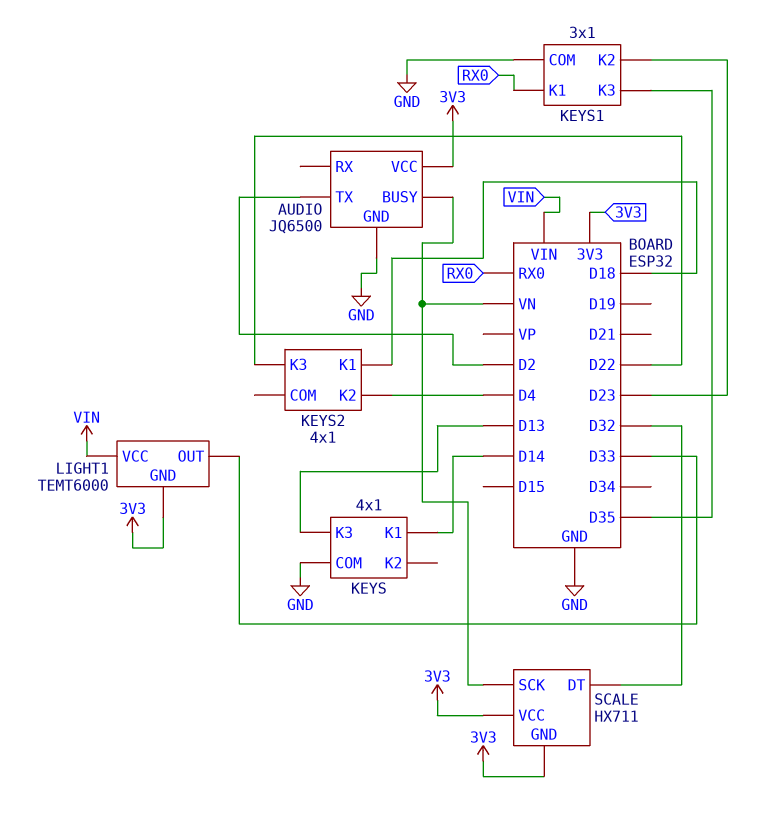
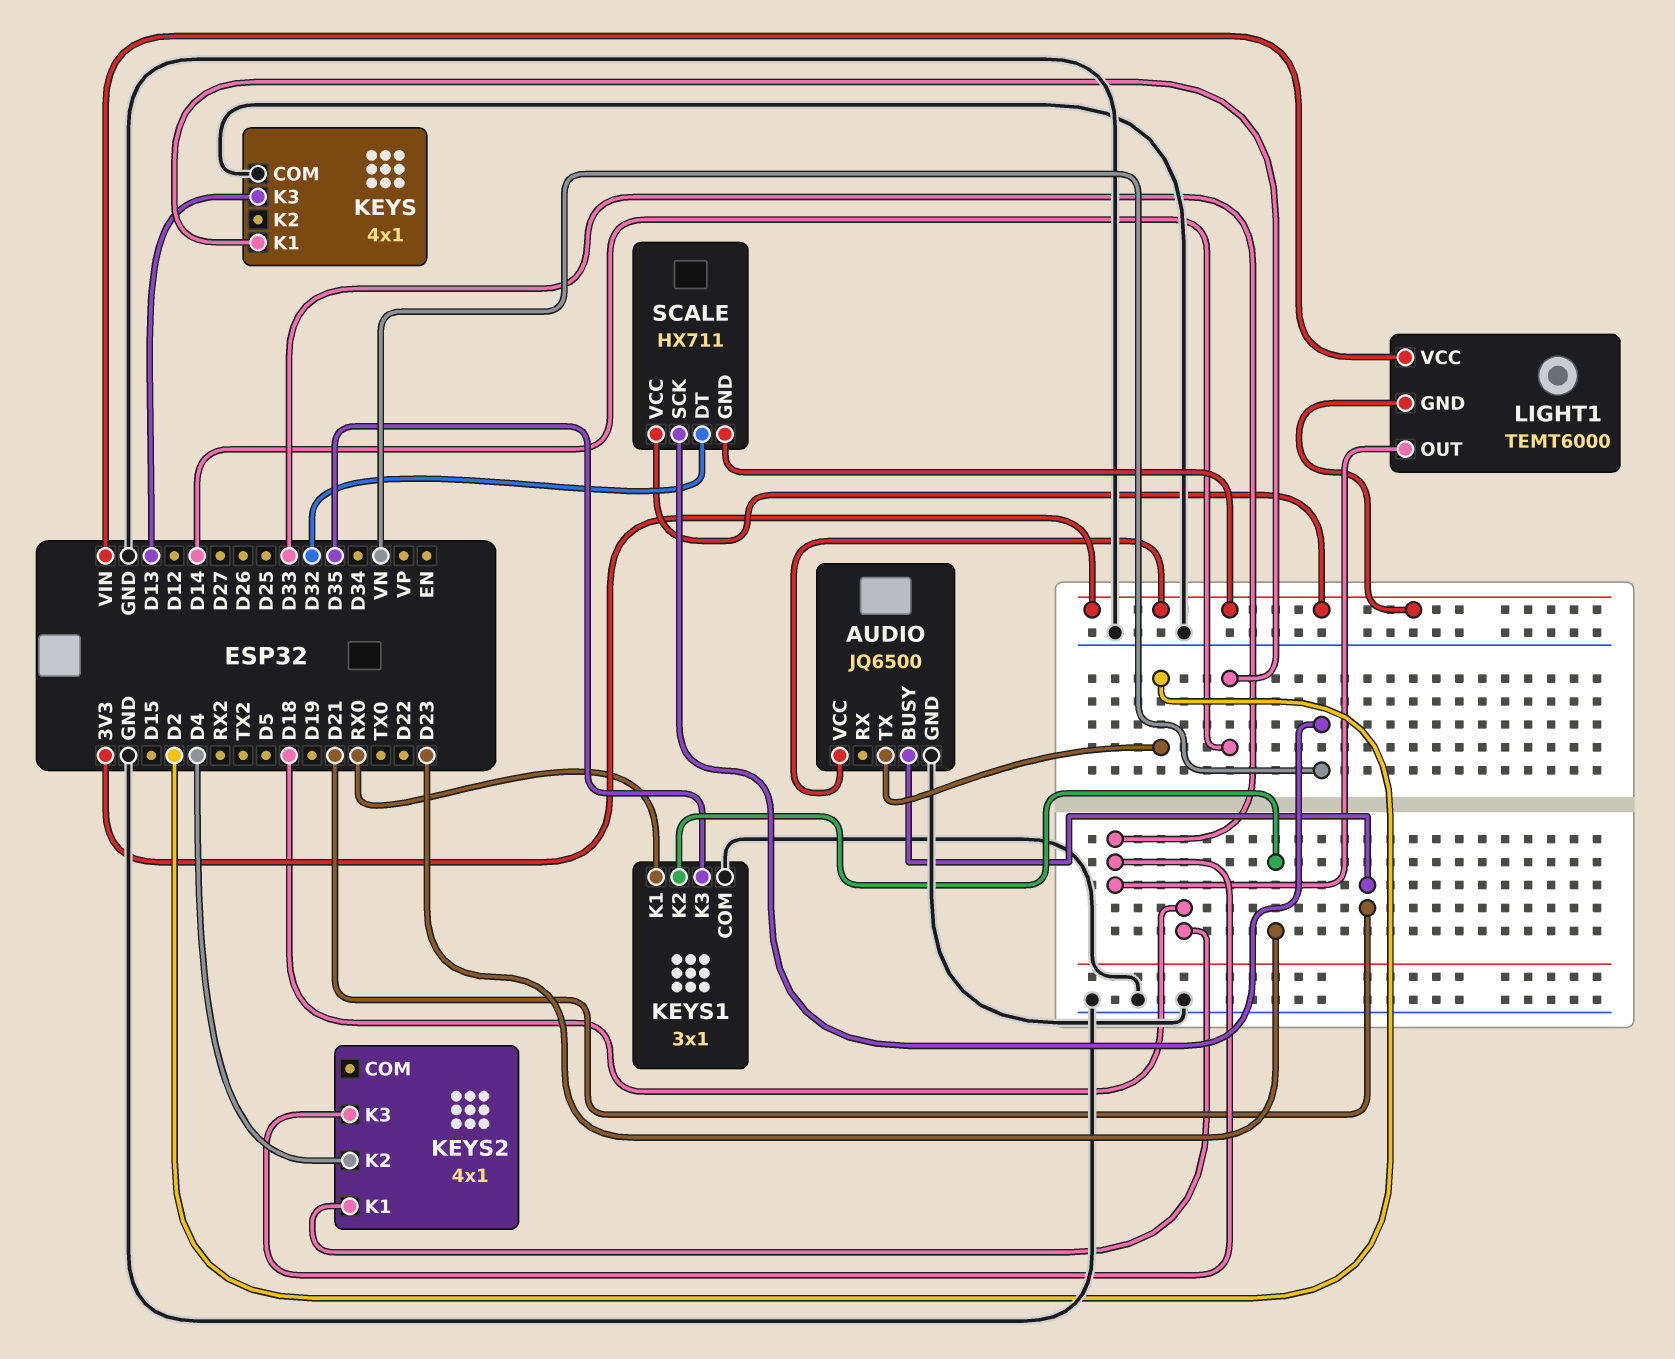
AUDIO pin BUSY: VN -> D21
KEYS2 pin K3: D22 -> D33

